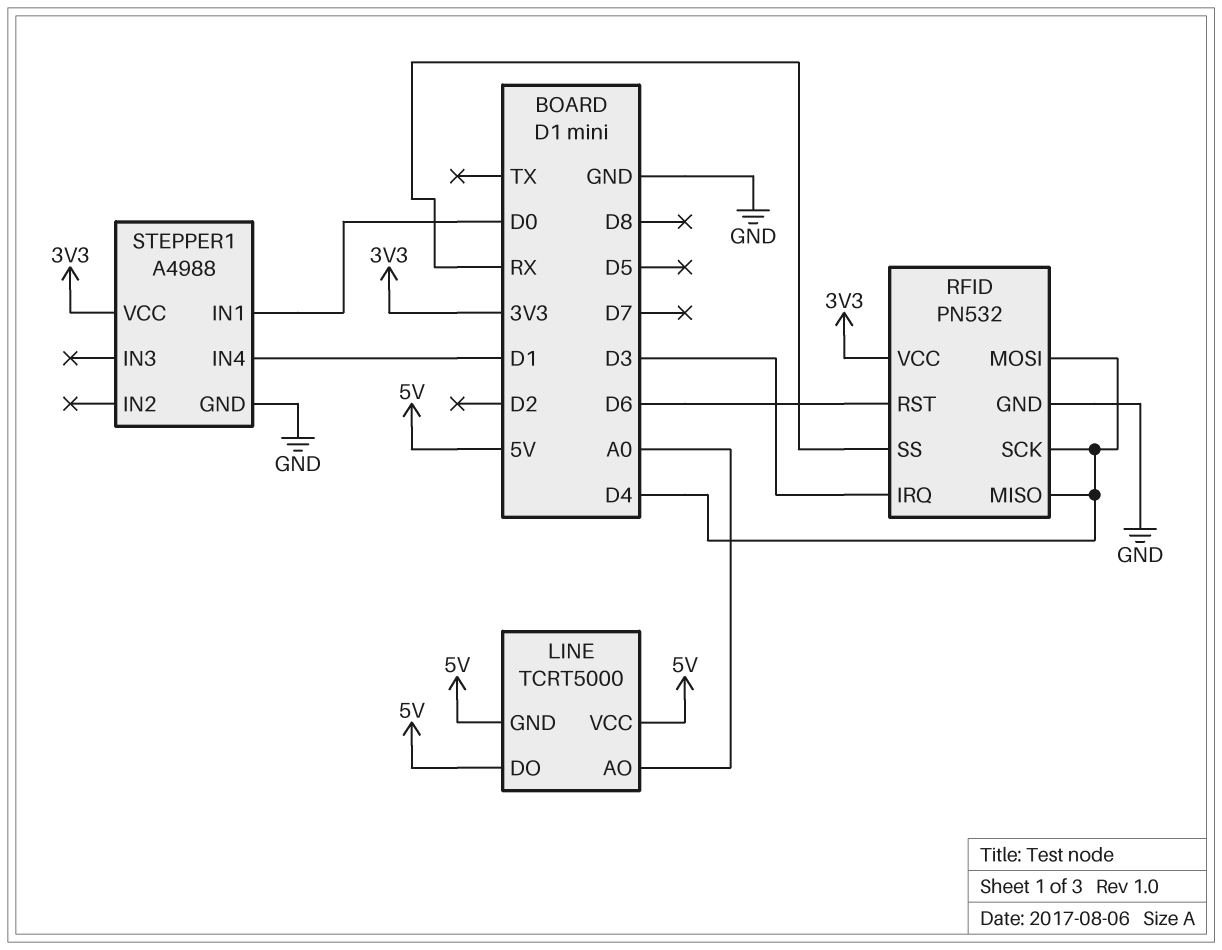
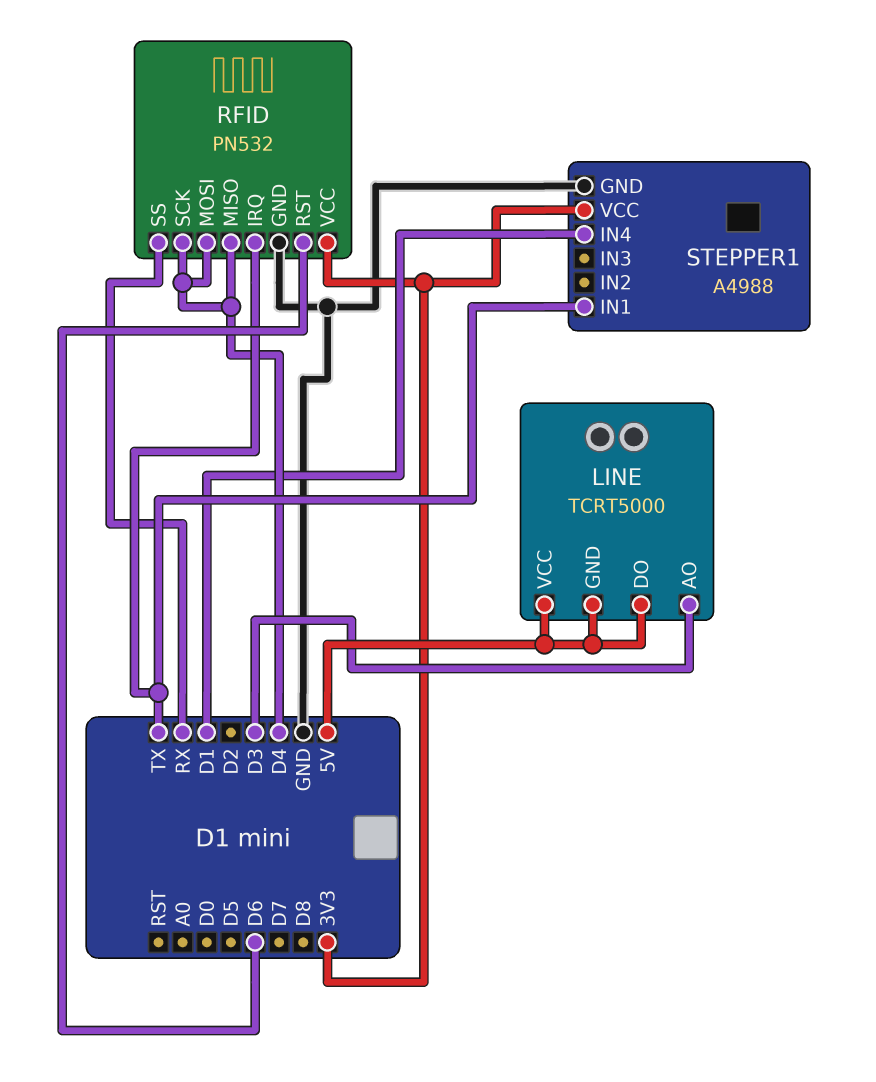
LINE pin AO: A0 -> D3
RFID pin IRQ: D3 -> TX
STEPPER1 pin IN1: D0 -> TX

